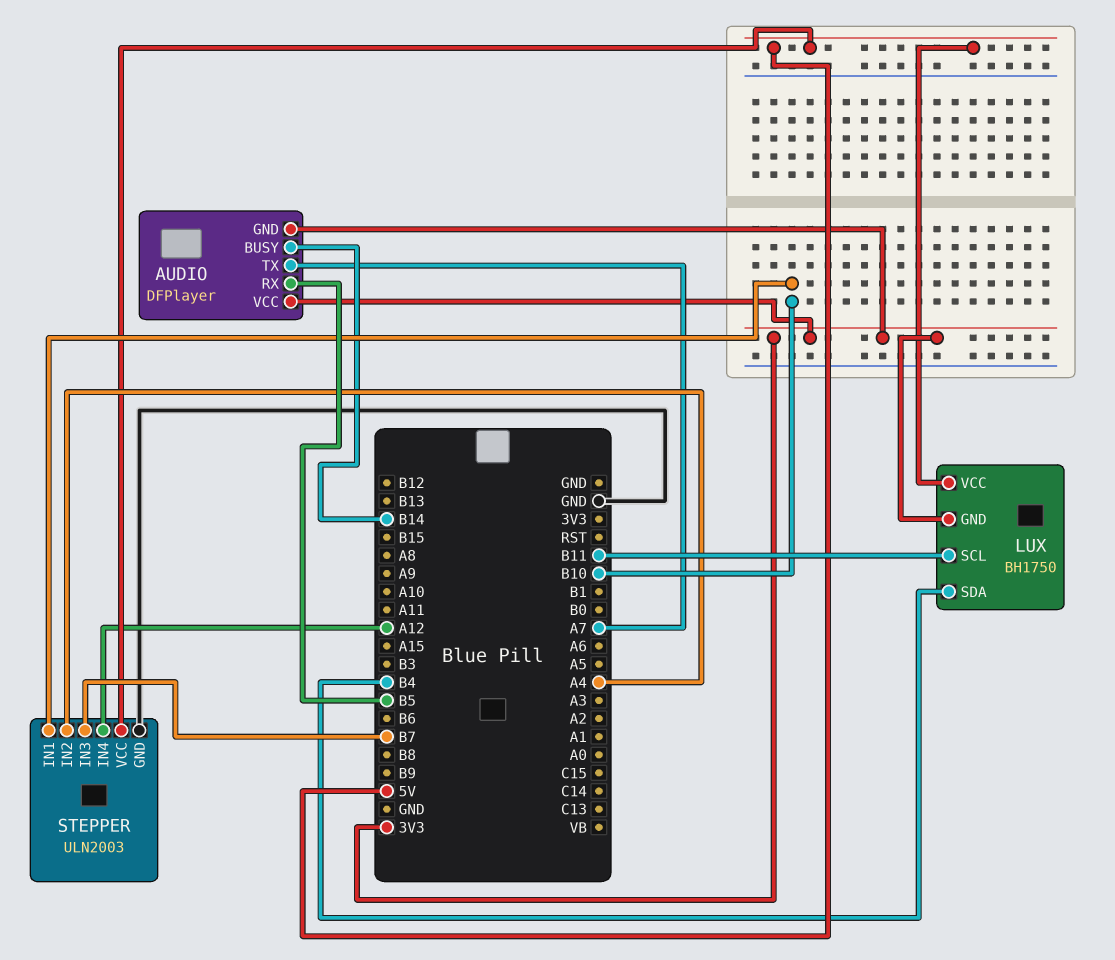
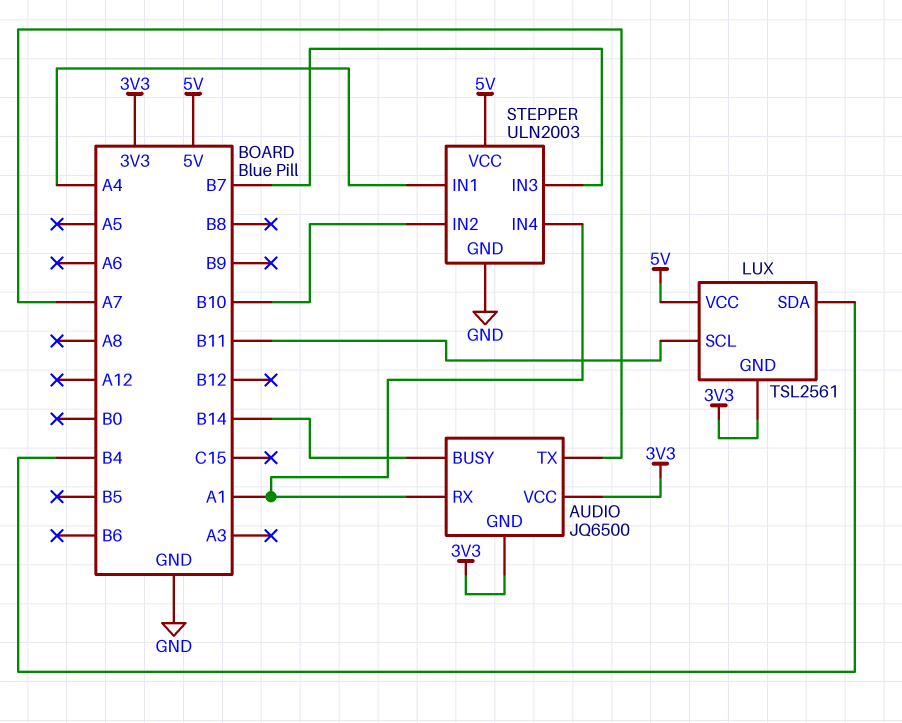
AUDIO: DFPlayer -> JQ6500
AUDIO pin RX: B5 -> A1
LUX: BH1750 -> TSL2561
STEPPER pin IN1: B10 -> A4
STEPPER pin IN2: A4 -> B10
STEPPER pin IN4: A12 -> A1

